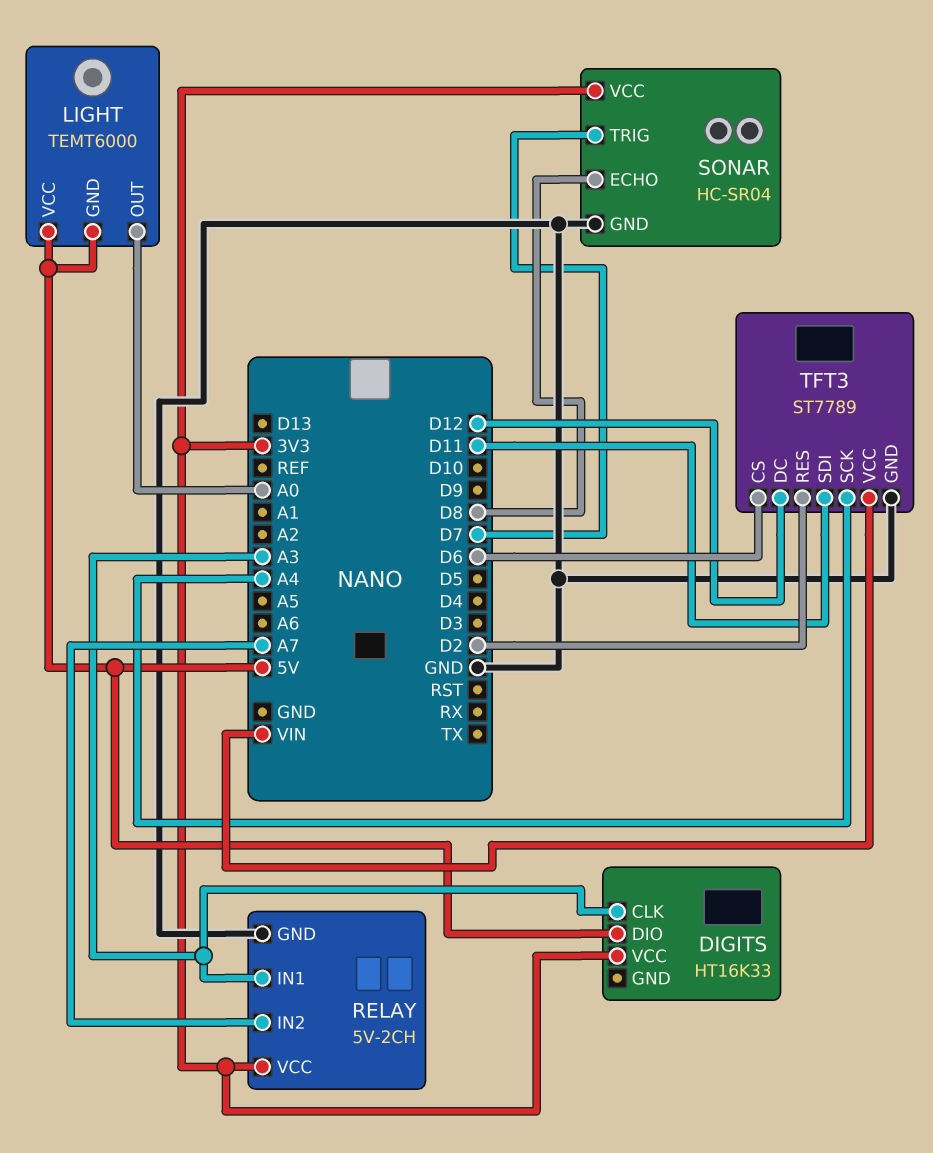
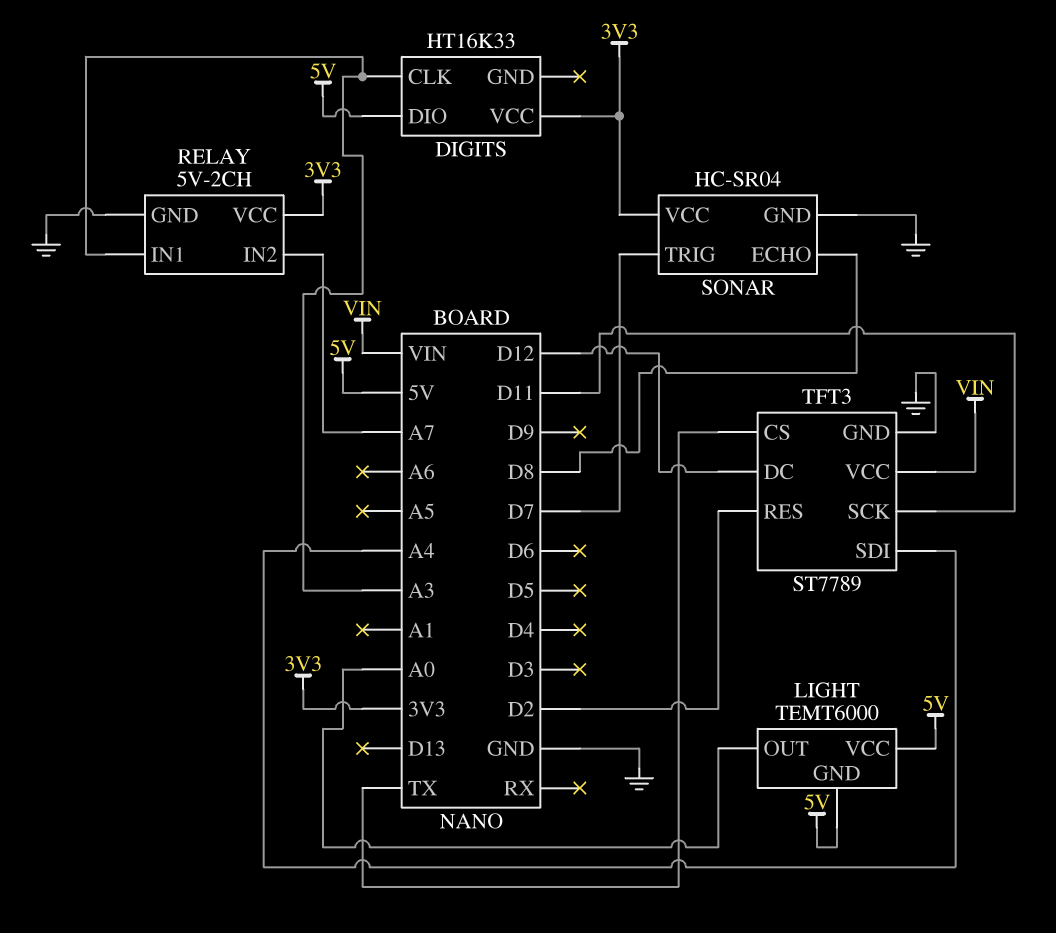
TFT3 pin CS: D6 -> TX
TFT3 pin SCK: A4 -> D11
TFT3 pin SDI: D11 -> A4

